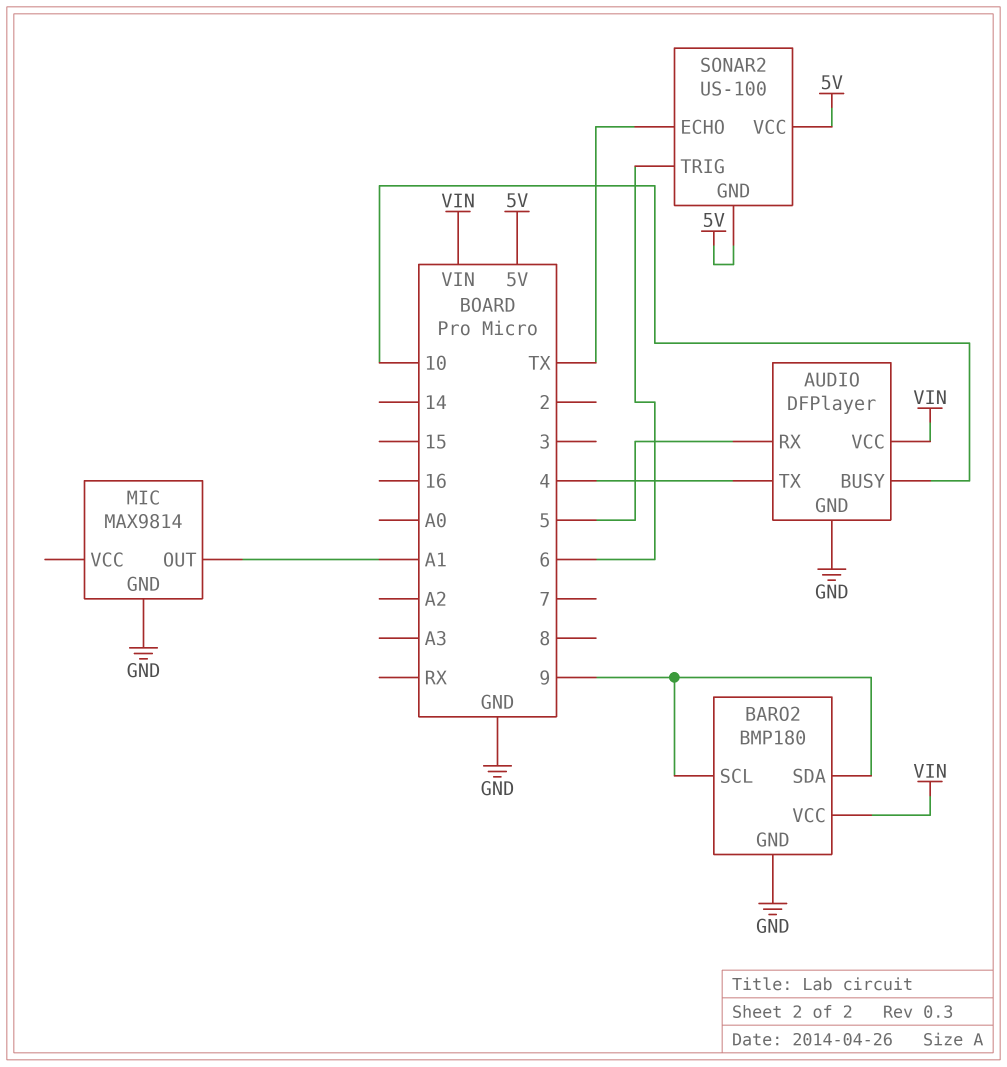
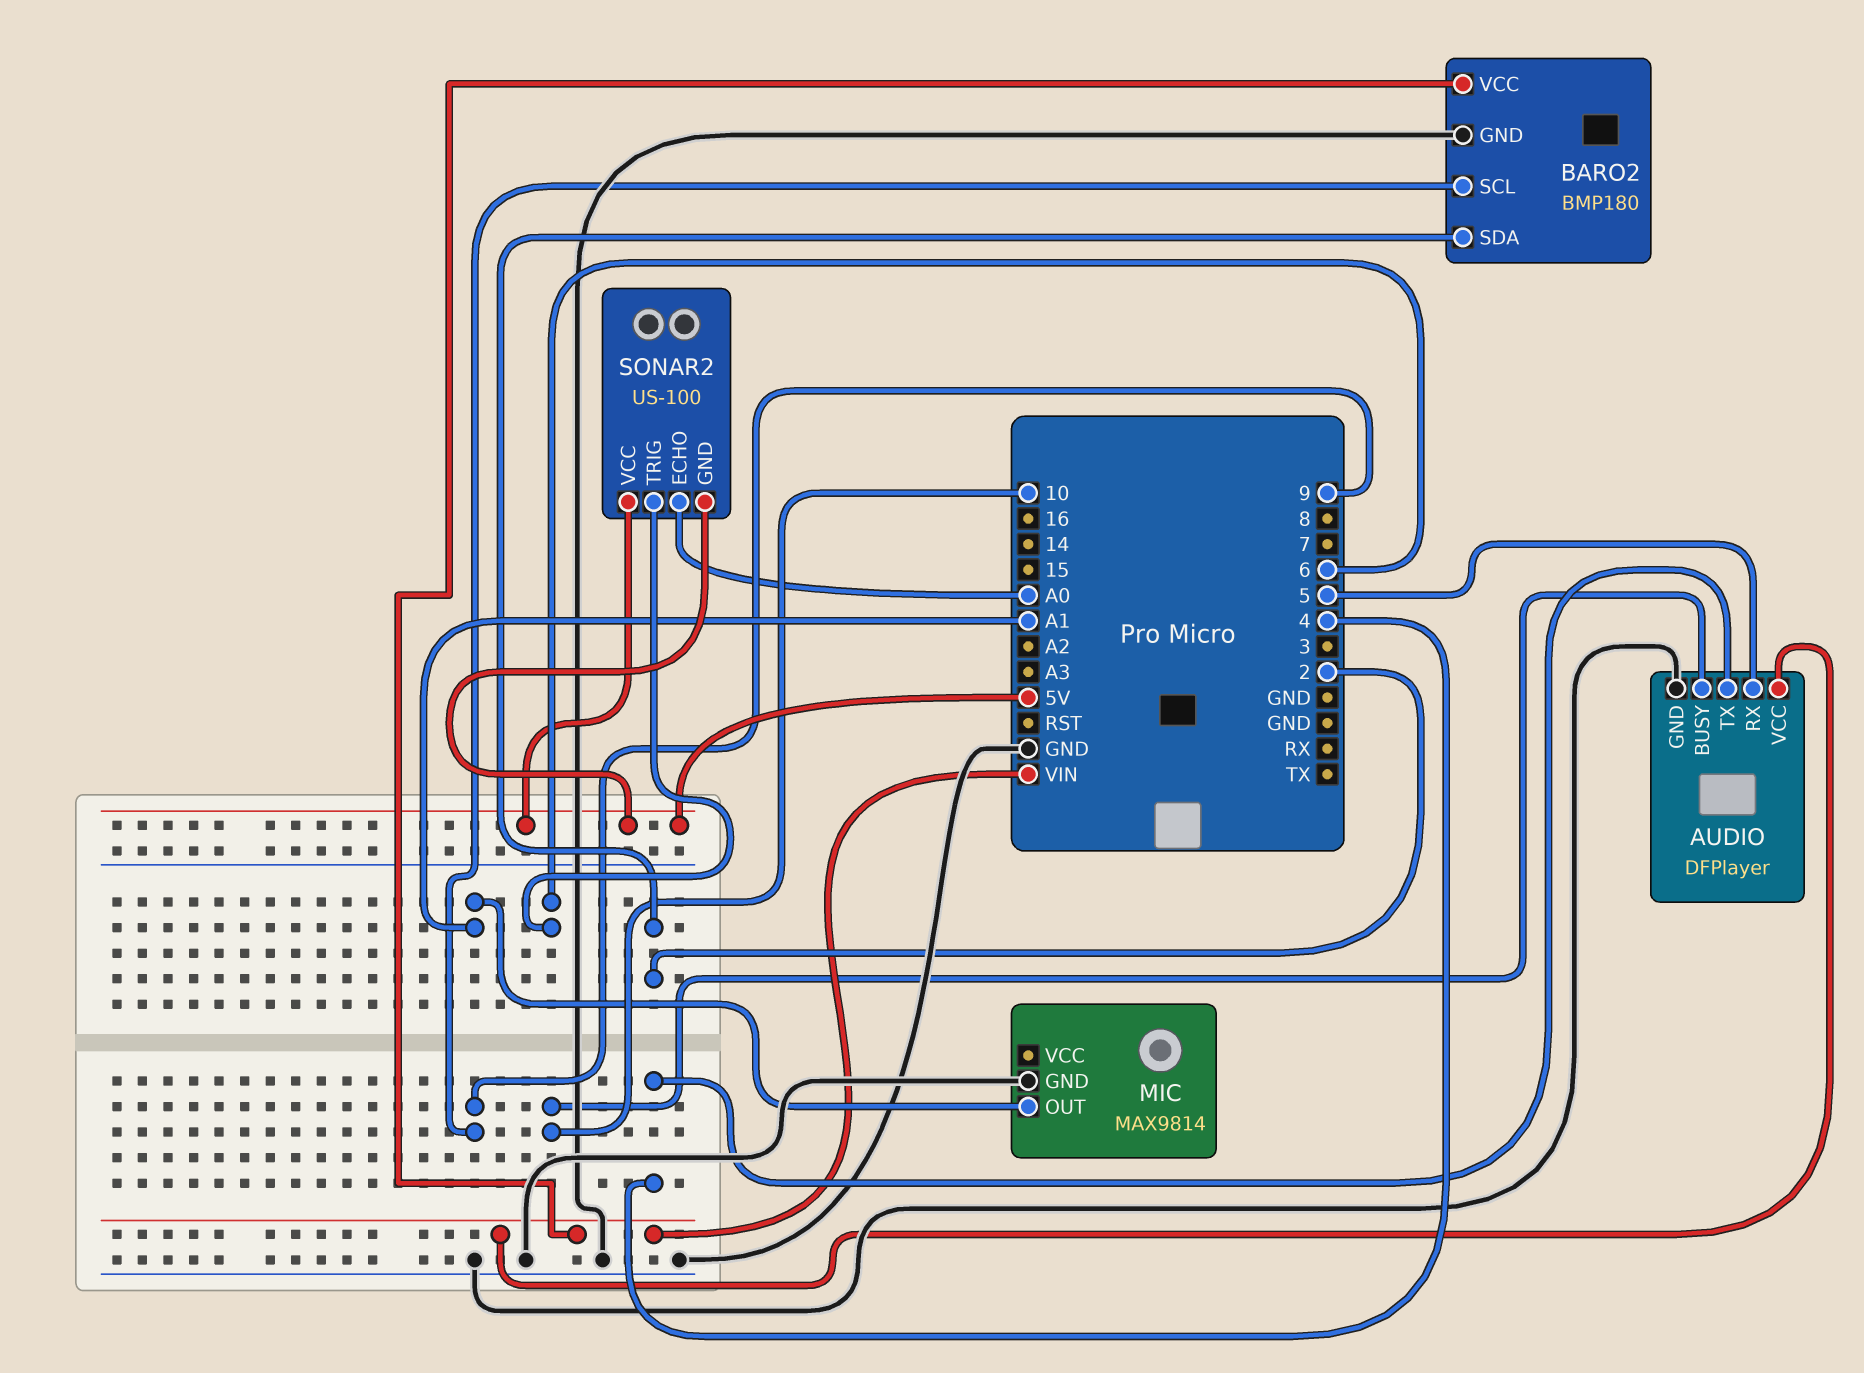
BARO2 pin SDA: 9 -> 2
SONAR2 pin ECHO: TX -> A0

